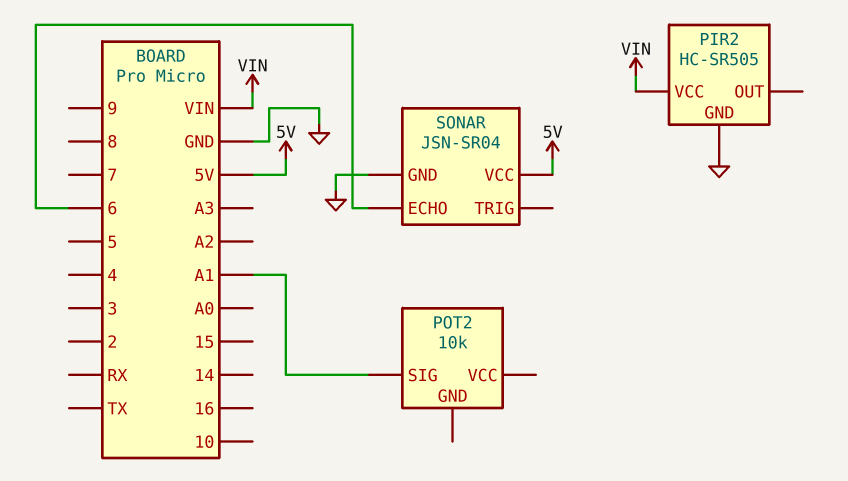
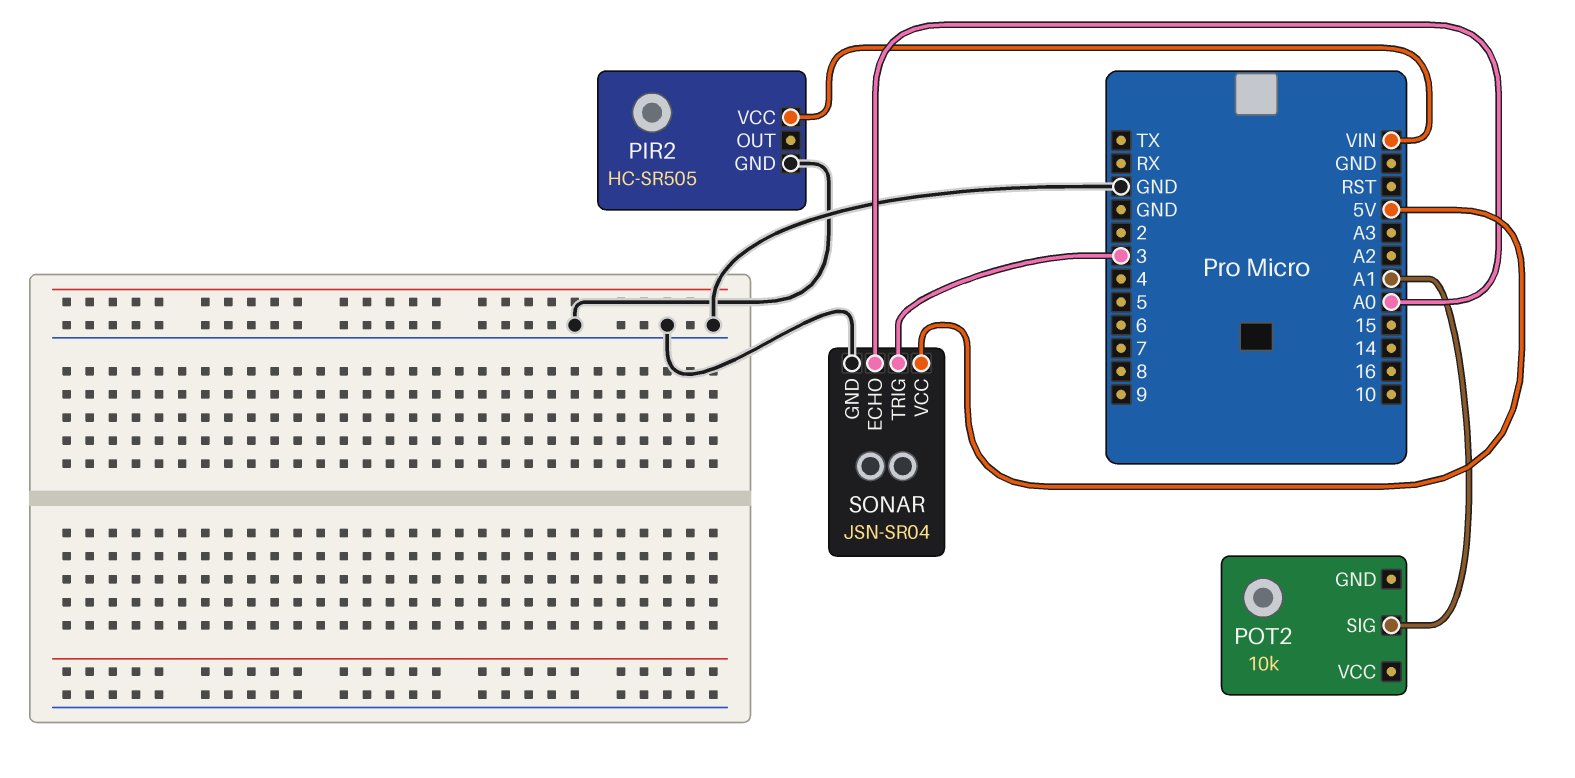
SONAR pin ECHO: 6 -> A0
SONAR pin TRIG: none -> 3

